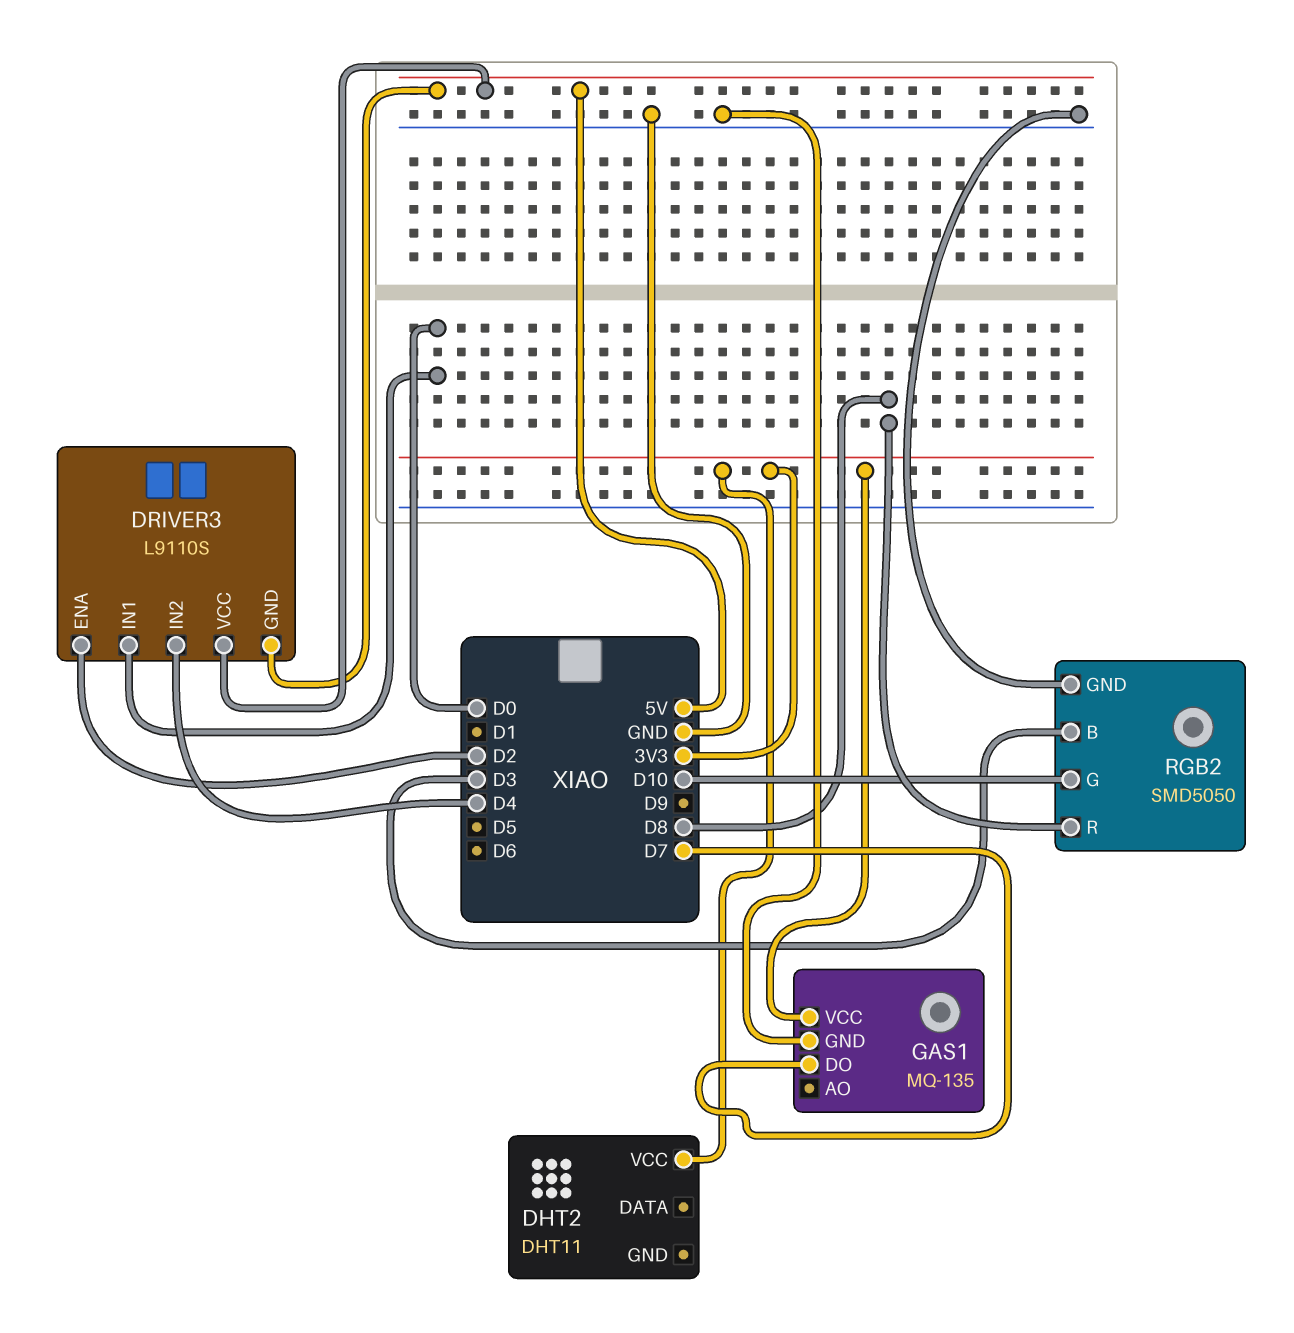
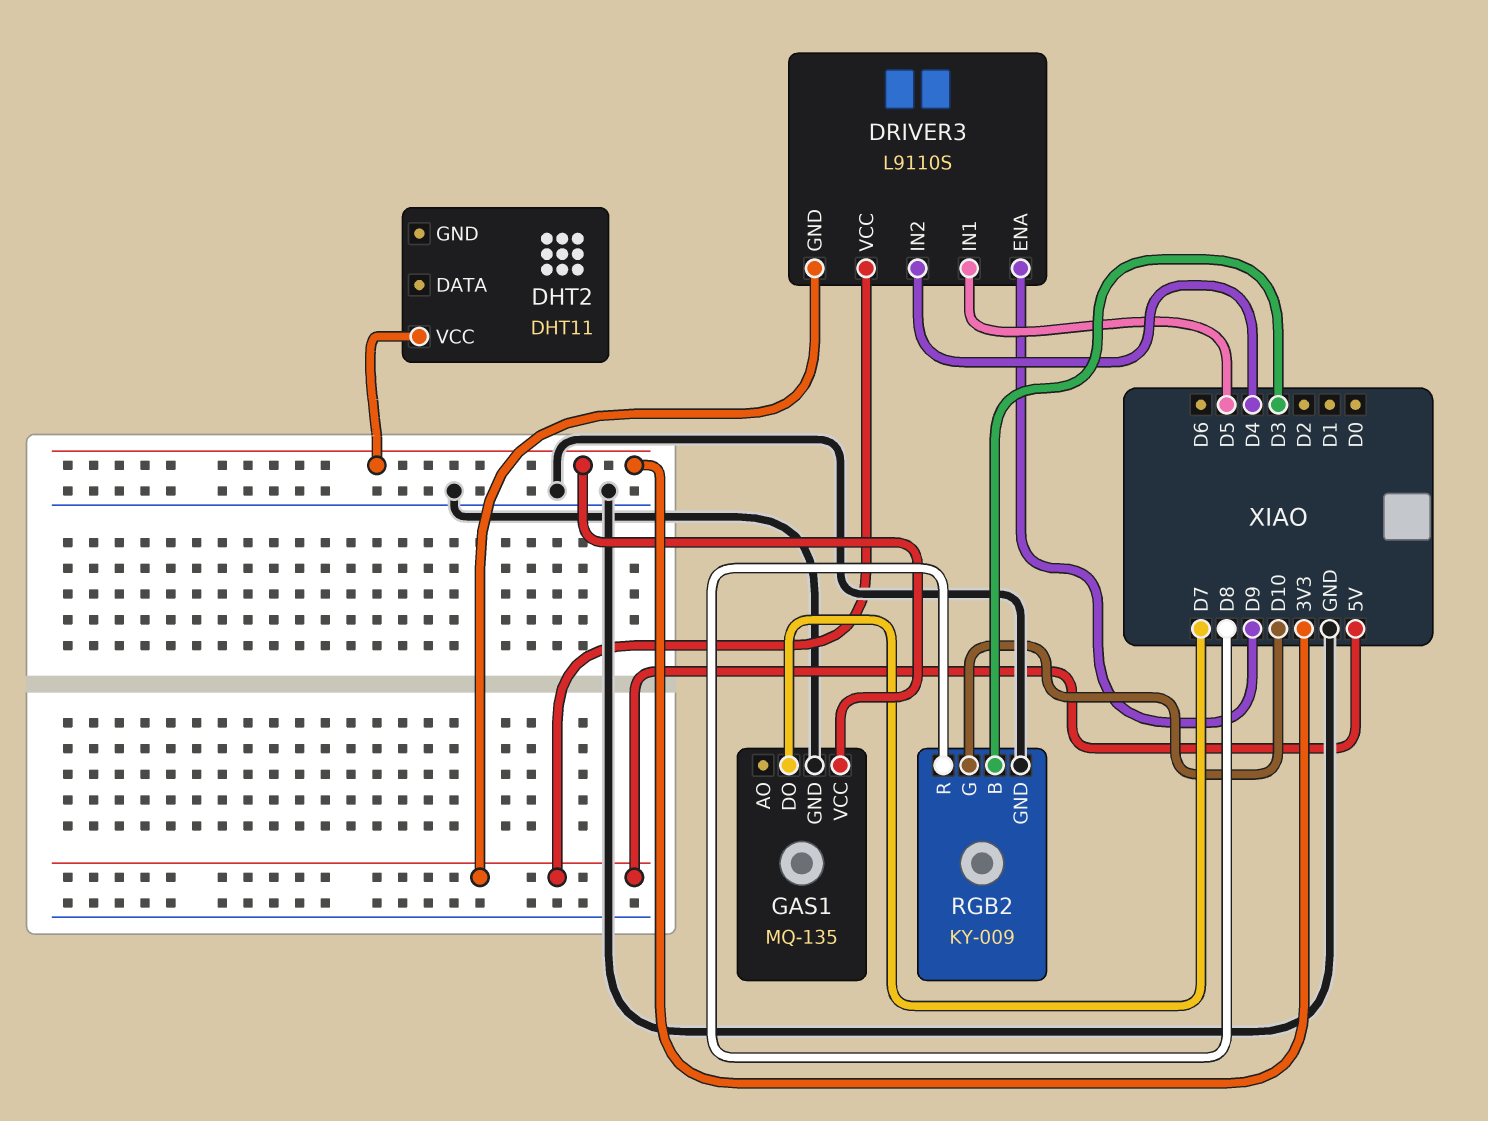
DRIVER3 pin ENA: D2 -> D9
DRIVER3 pin IN1: D0 -> D5
RGB2: SMD5050 -> KY-009

